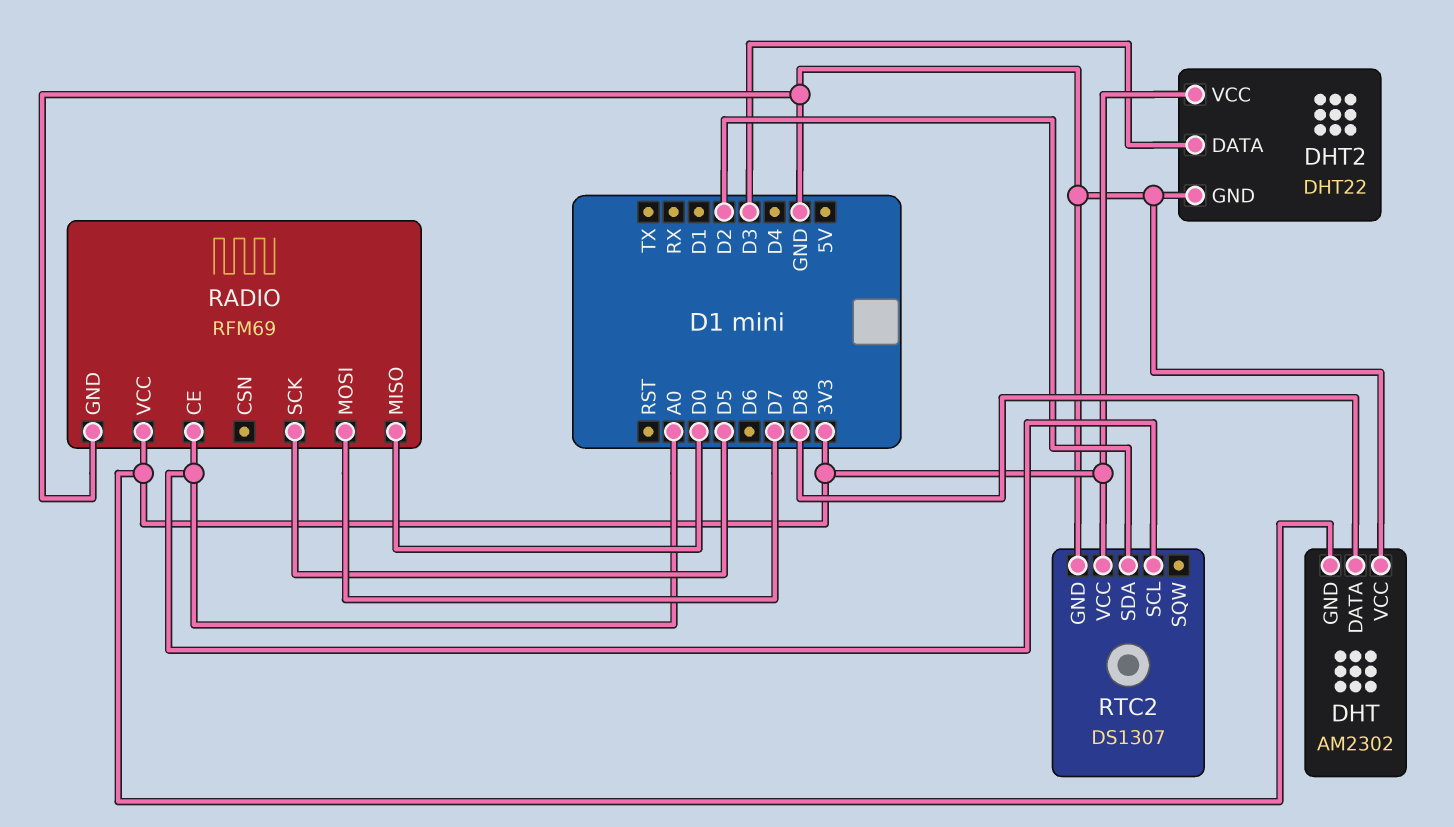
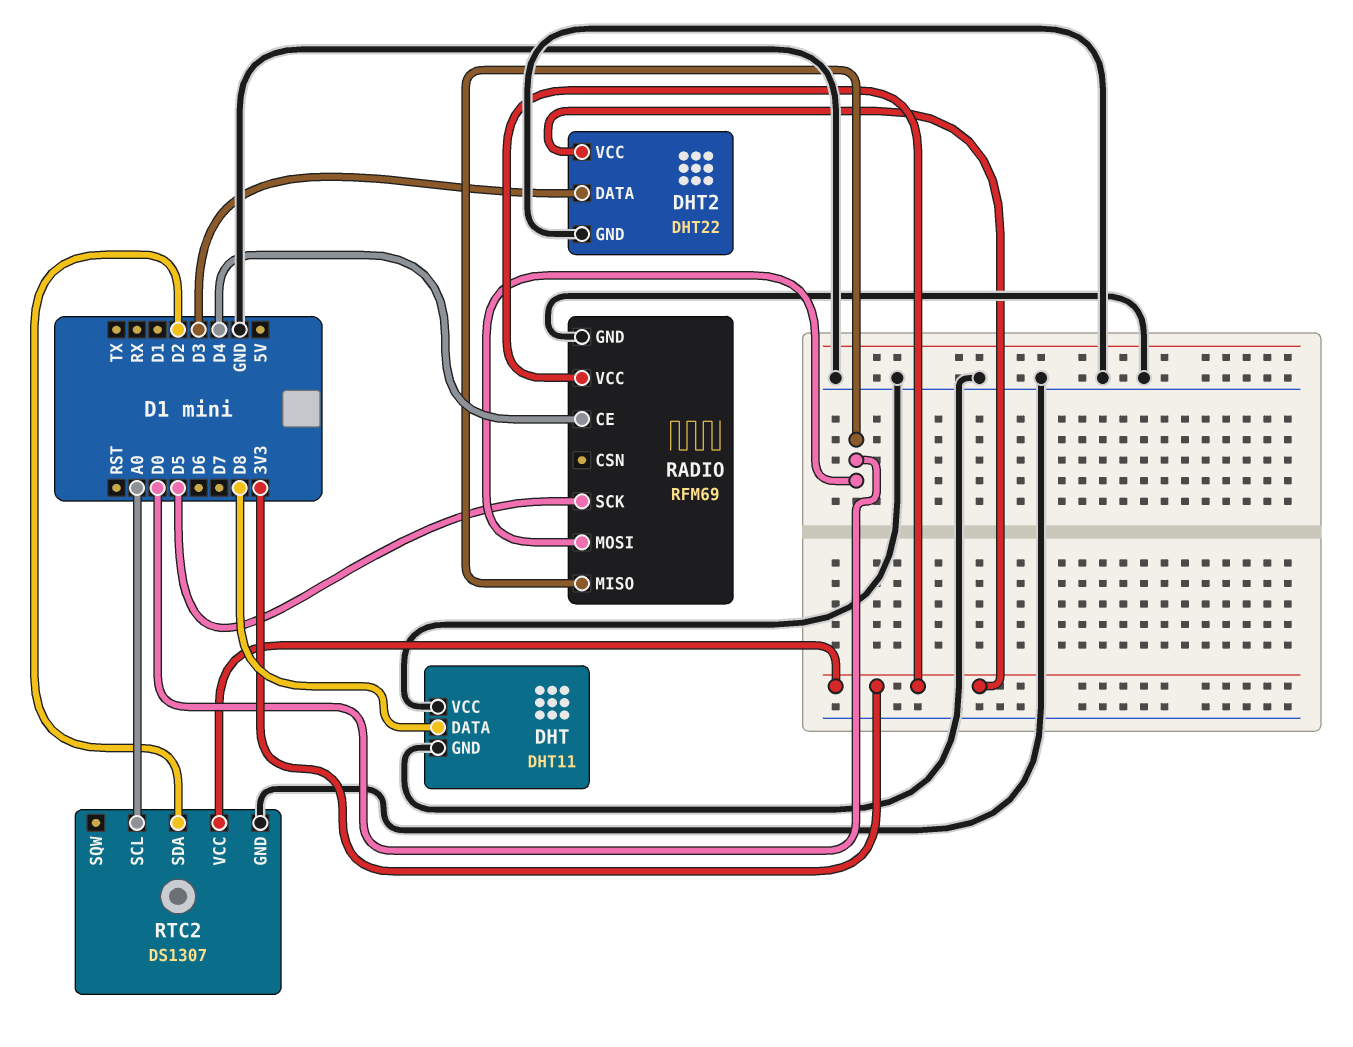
DHT: AM2302 -> DHT11
DHT pin GND: 3V3 -> GND
RADIO pin CE: A0 -> D4
RADIO pin MOSI: D7 -> D0

